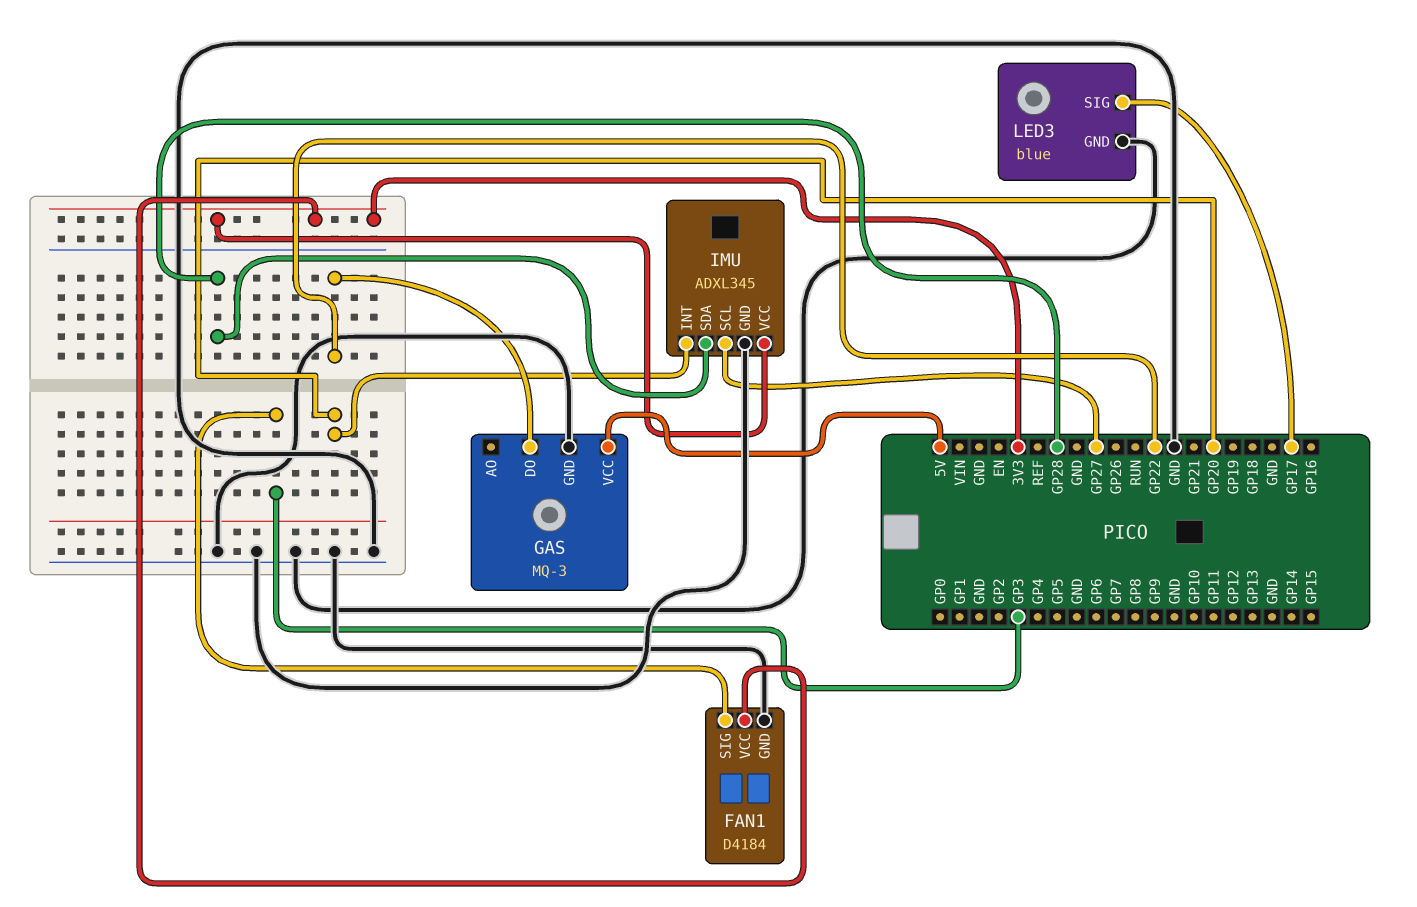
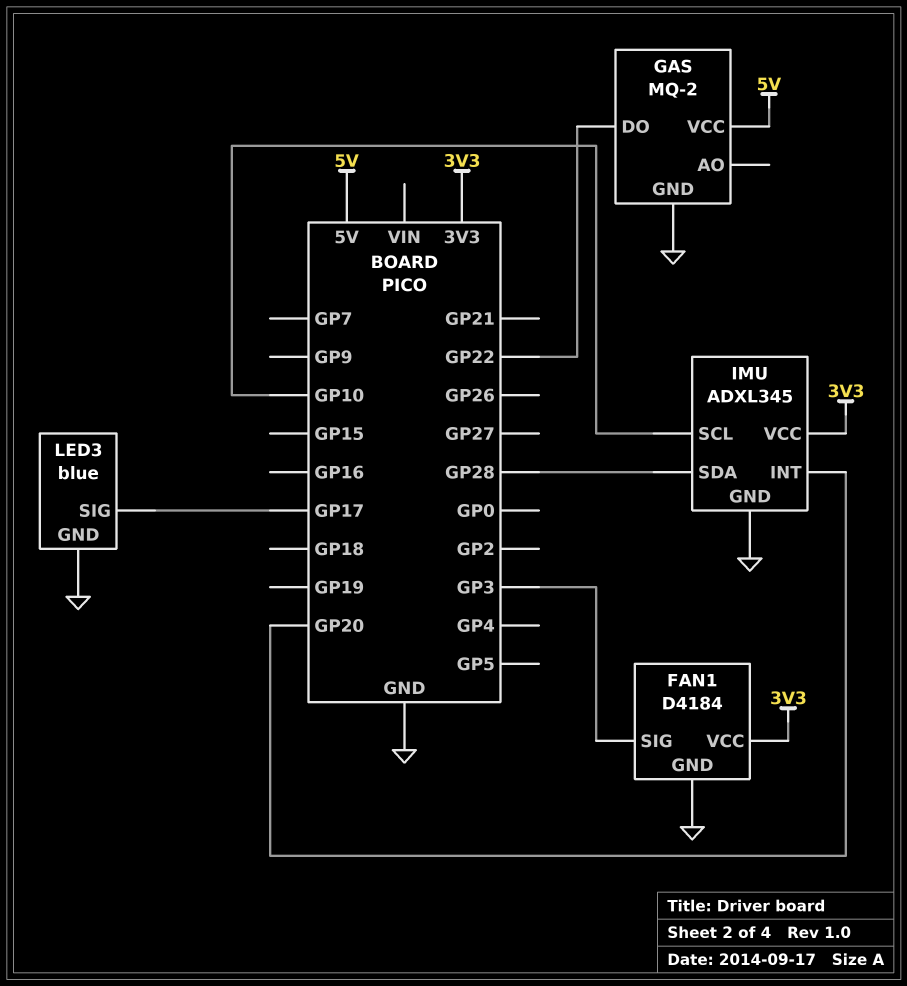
GAS: MQ-3 -> MQ-2
IMU pin SCL: GP27 -> GP10

